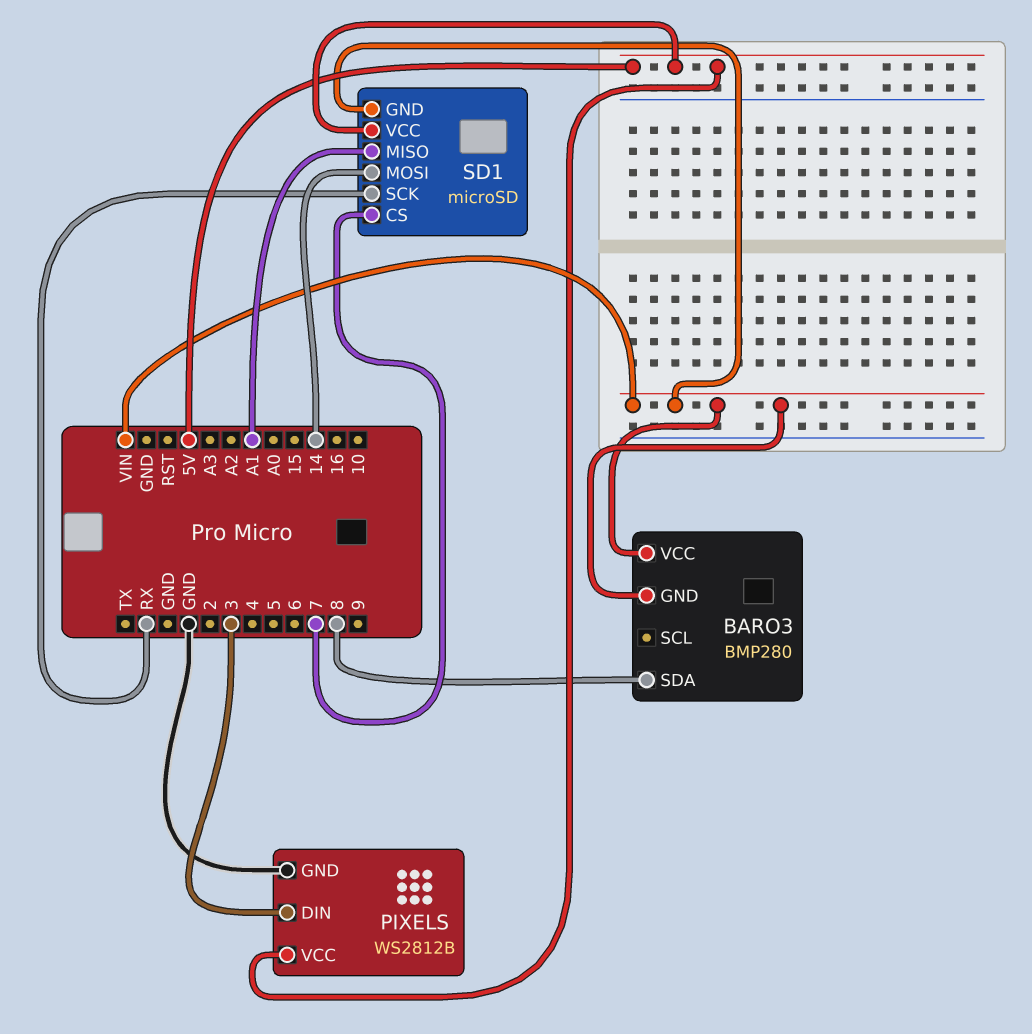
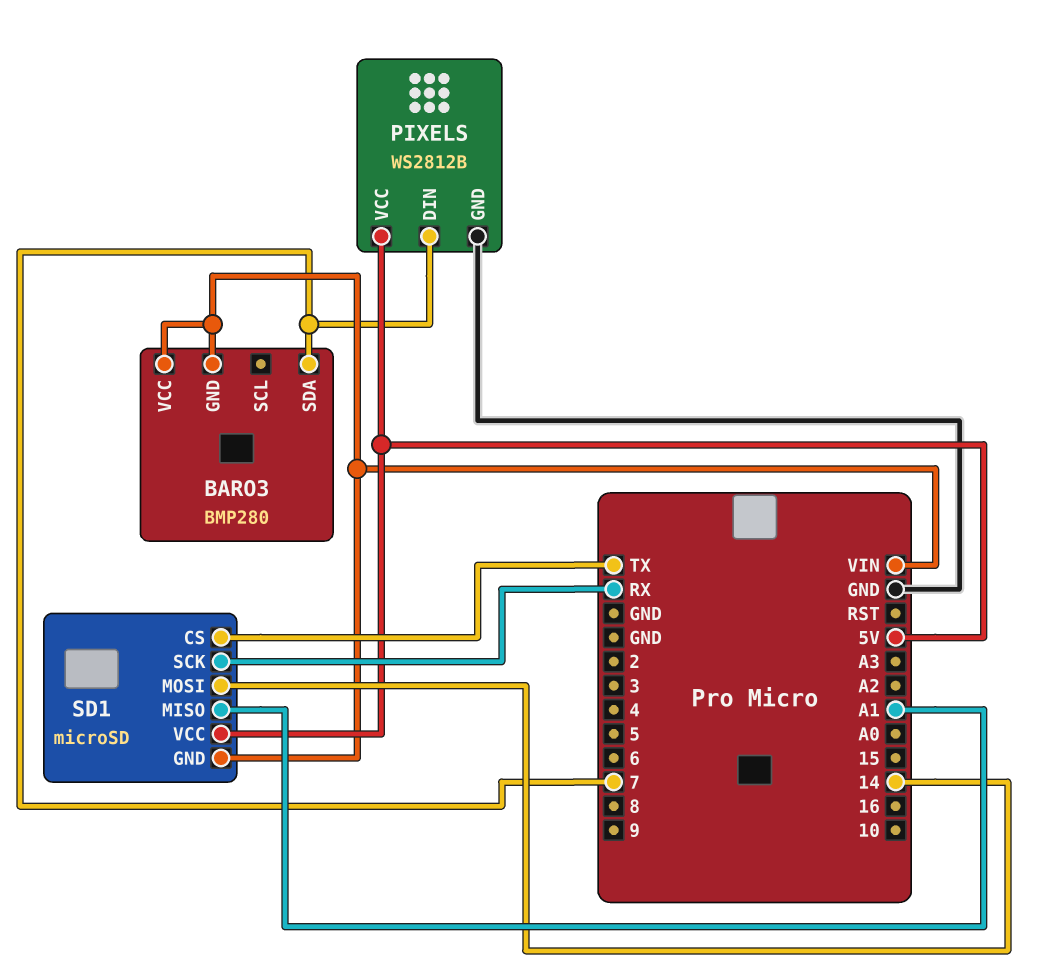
BARO3 pin SDA: 8 -> 7
PIXELS pin DIN: 3 -> 7
SD1 pin CS: 7 -> TX

